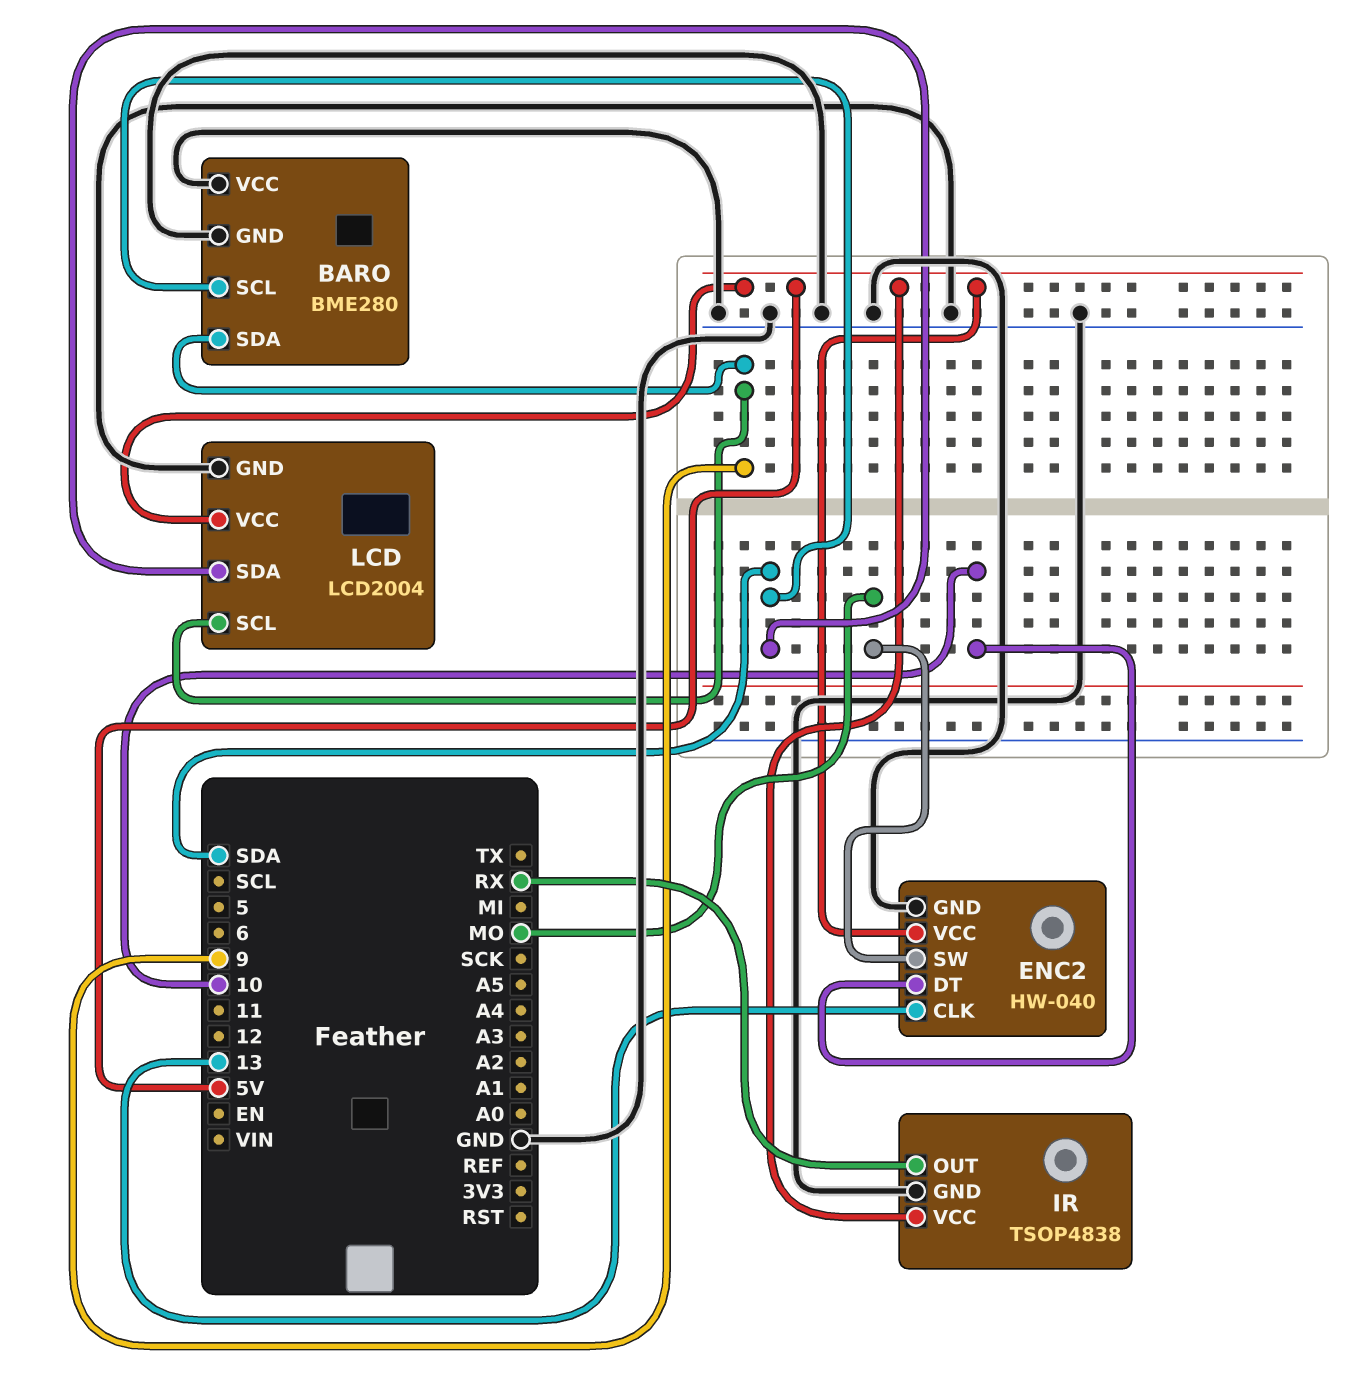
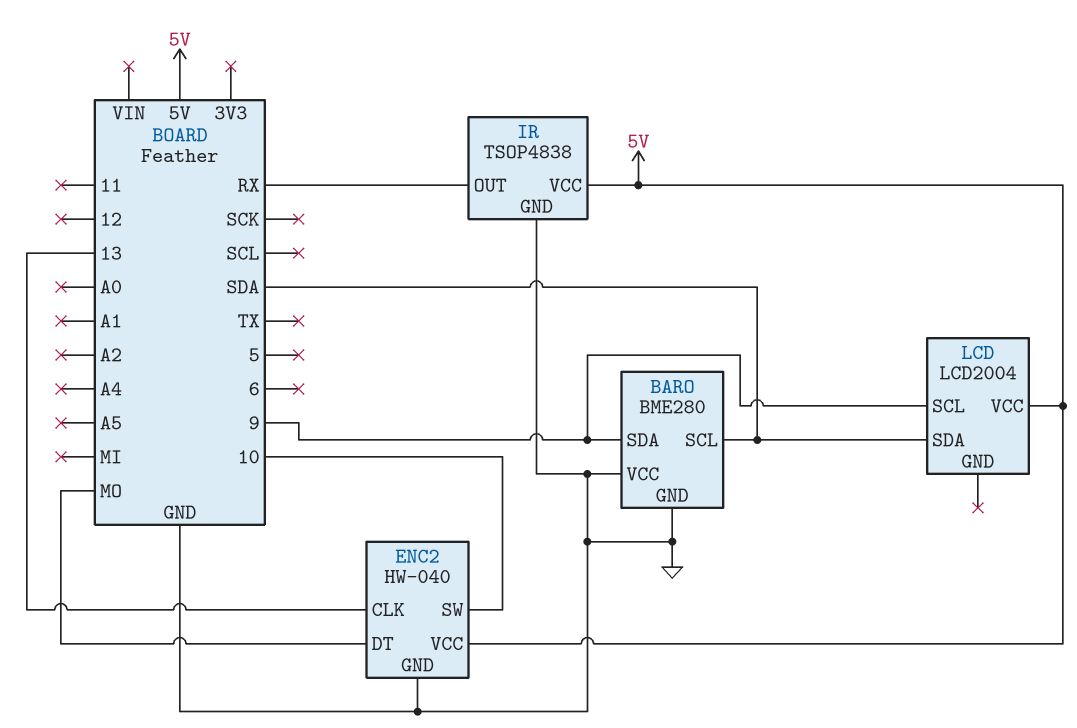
ENC2 pin DT: 10 -> MO
ENC2 pin SW: MO -> 10
LCD pin GND: GND -> none

